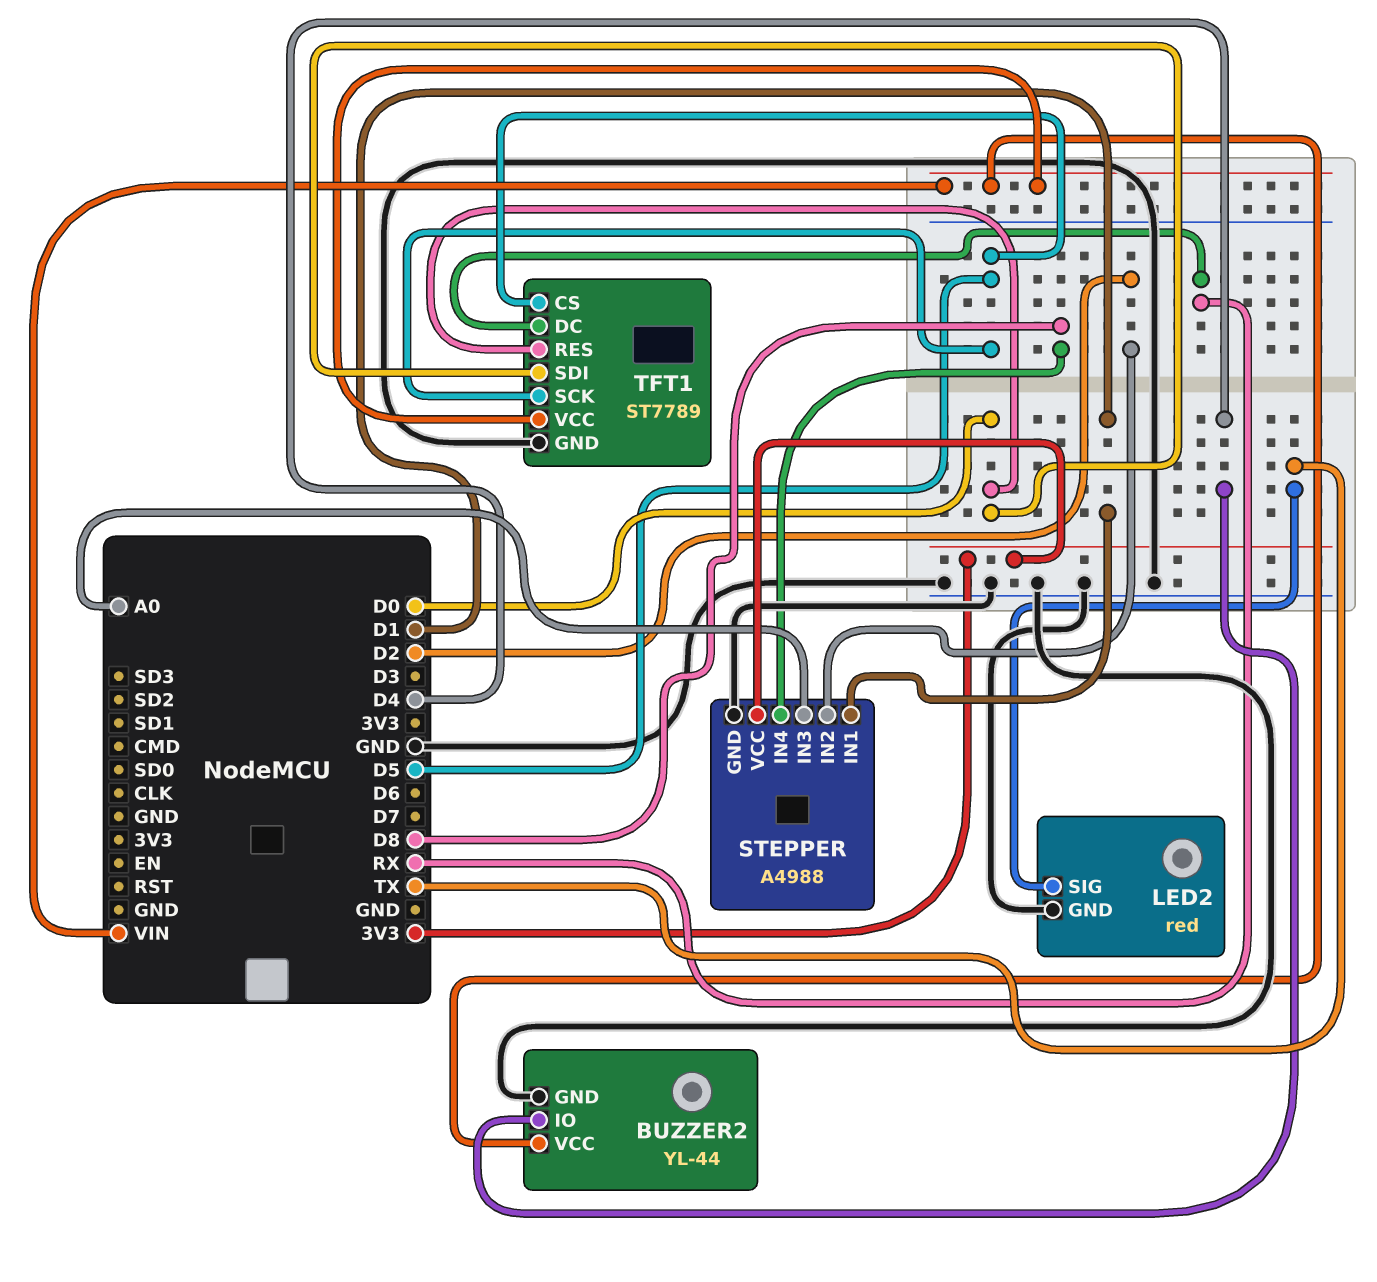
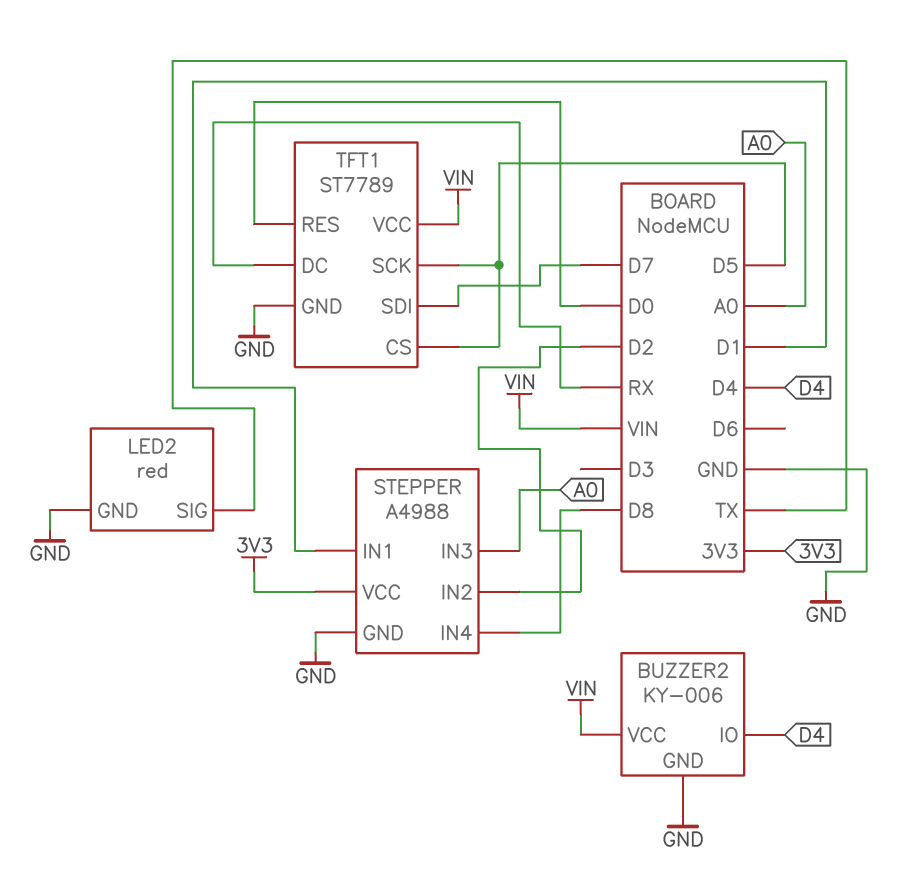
BUZZER2: YL-44 -> KY-006
TFT1 pin SDI: D0 -> D7

